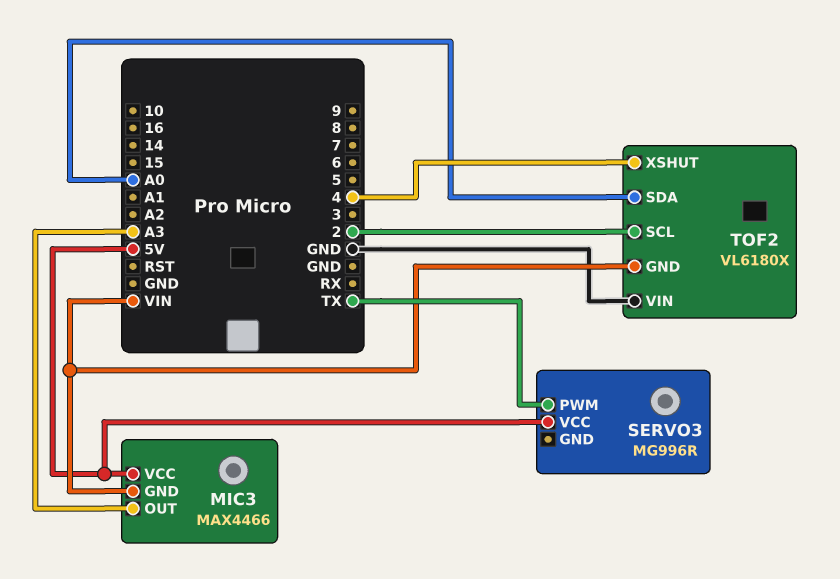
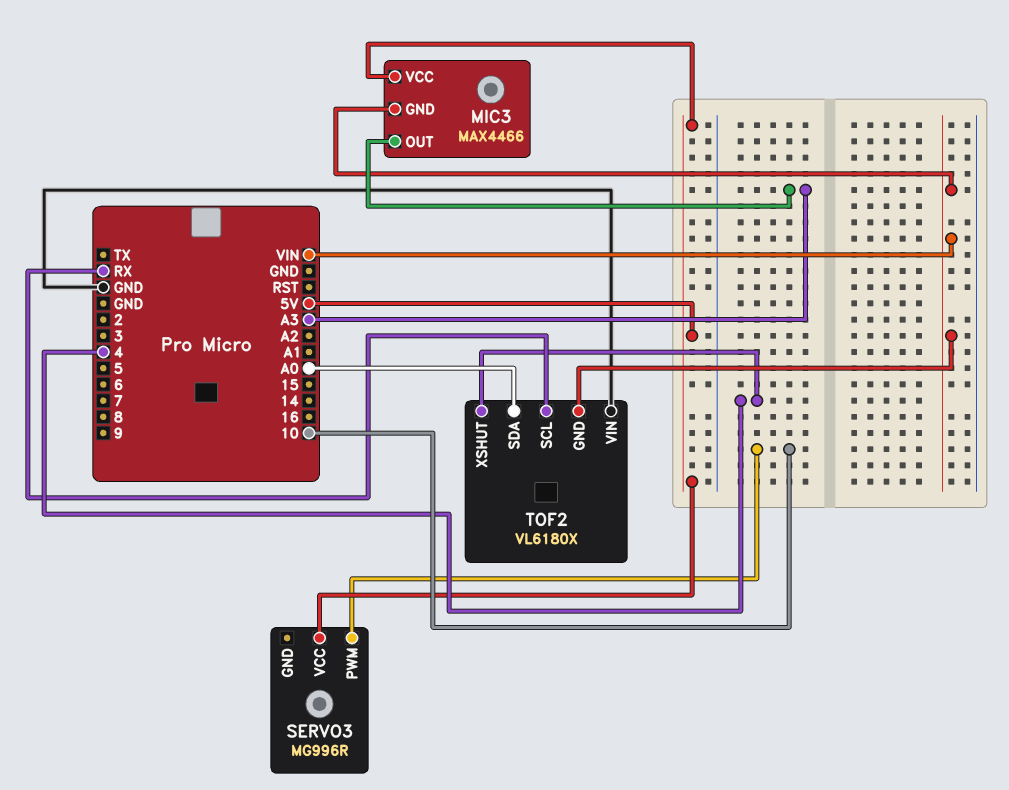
SERVO3 pin PWM: TX -> 10
TOF2 pin SCL: 2 -> RX

